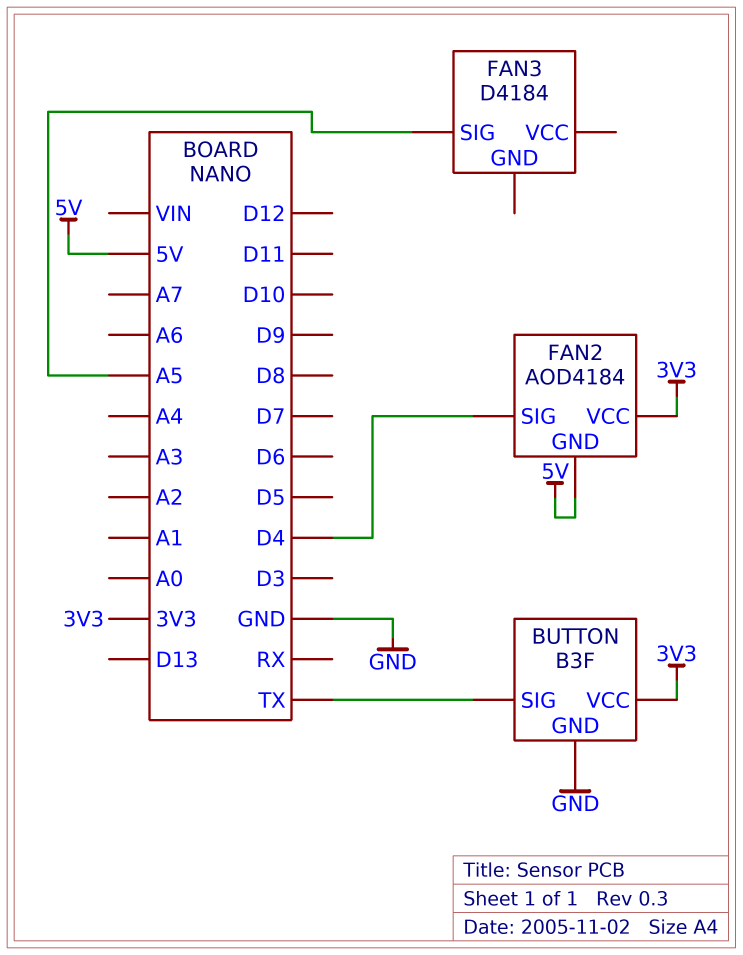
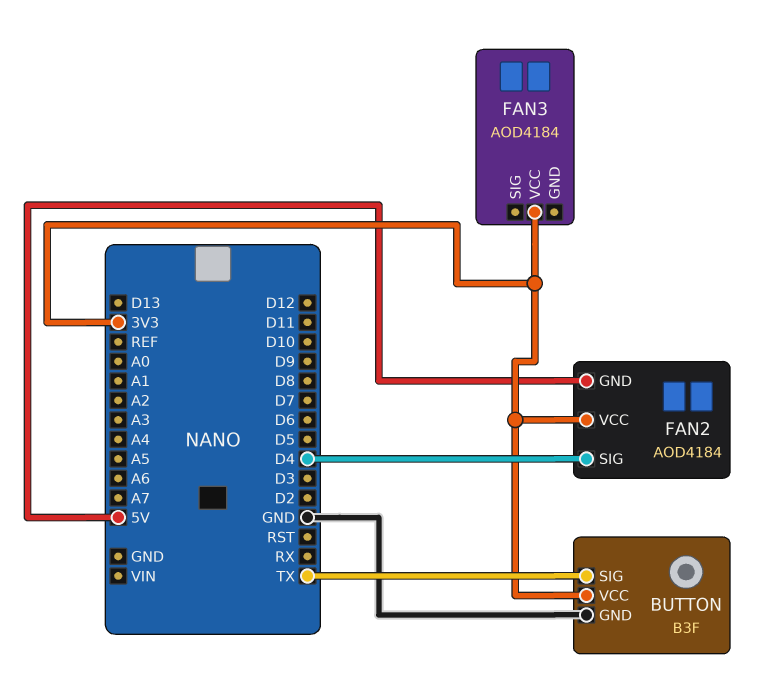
FAN3: D4184 -> AOD4184
FAN3 pin SIG: A5 -> none
FAN3 pin VCC: none -> 3V3

